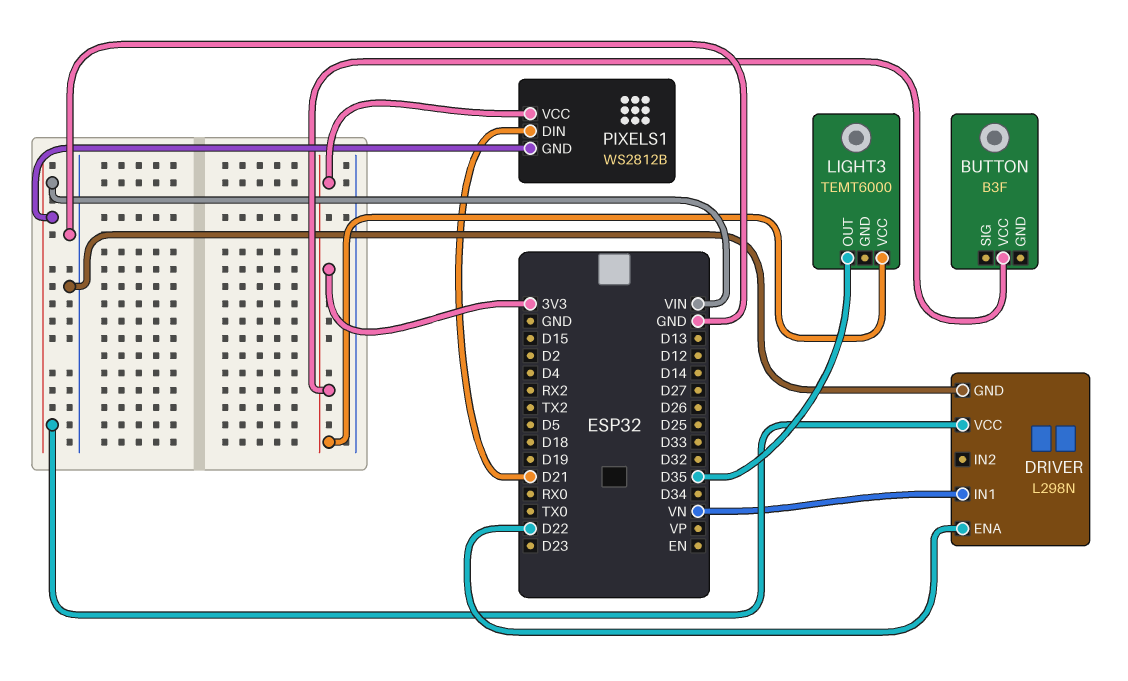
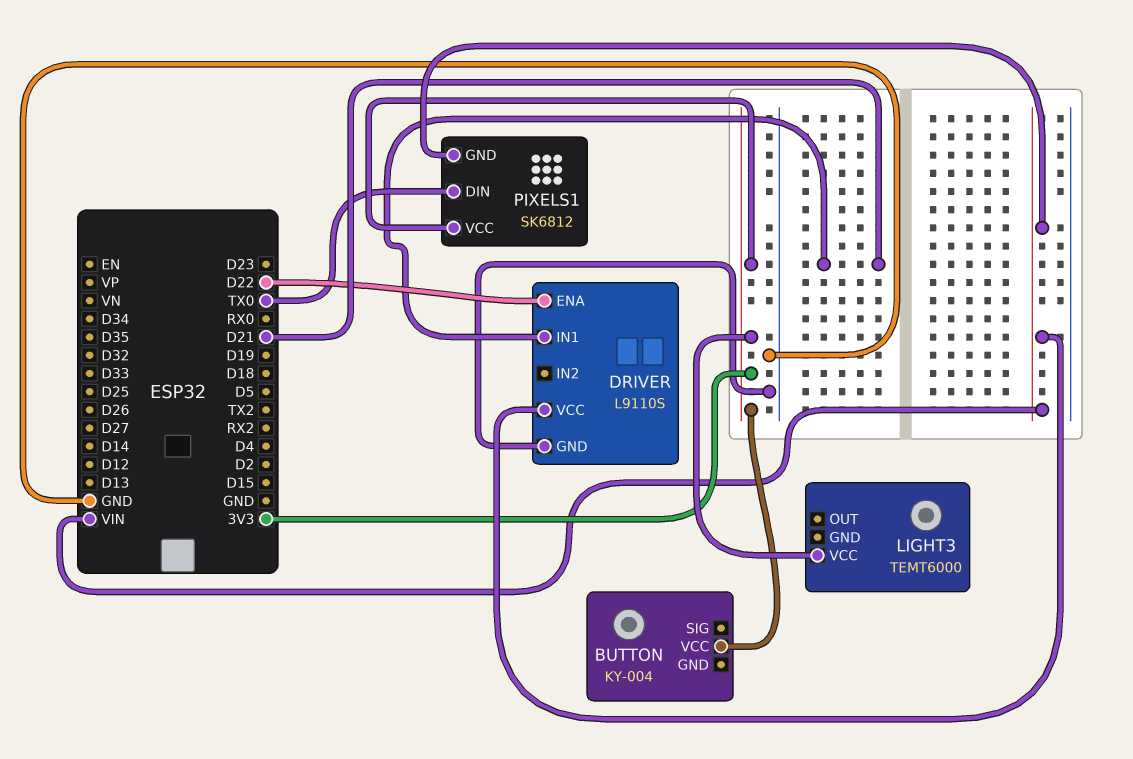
BUTTON: B3F -> KY-004
DRIVER: L298N -> L9110S
DRIVER pin IN1: VN -> D21
LIGHT3 pin OUT: D35 -> none
PIXELS1: WS2812B -> SK6812
PIXELS1 pin DIN: D21 -> TX0

